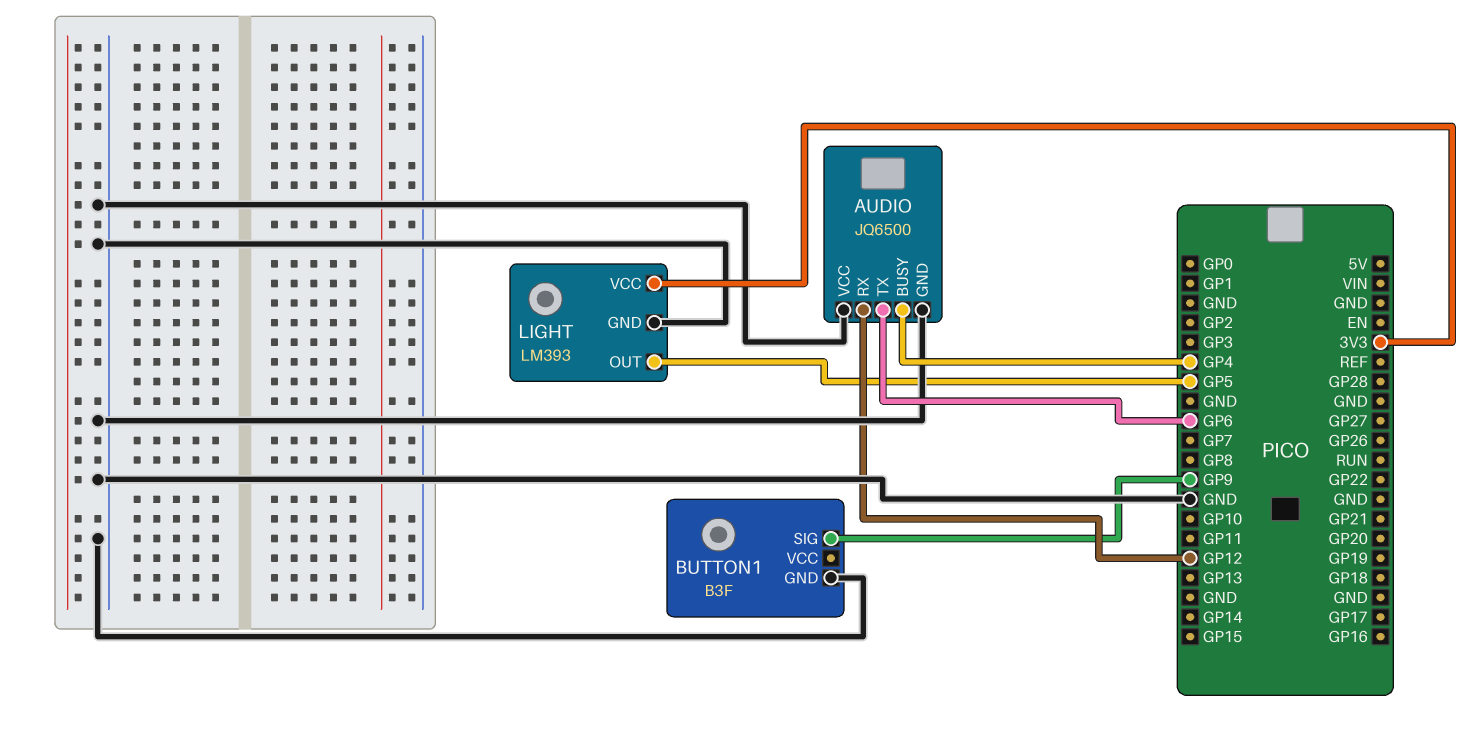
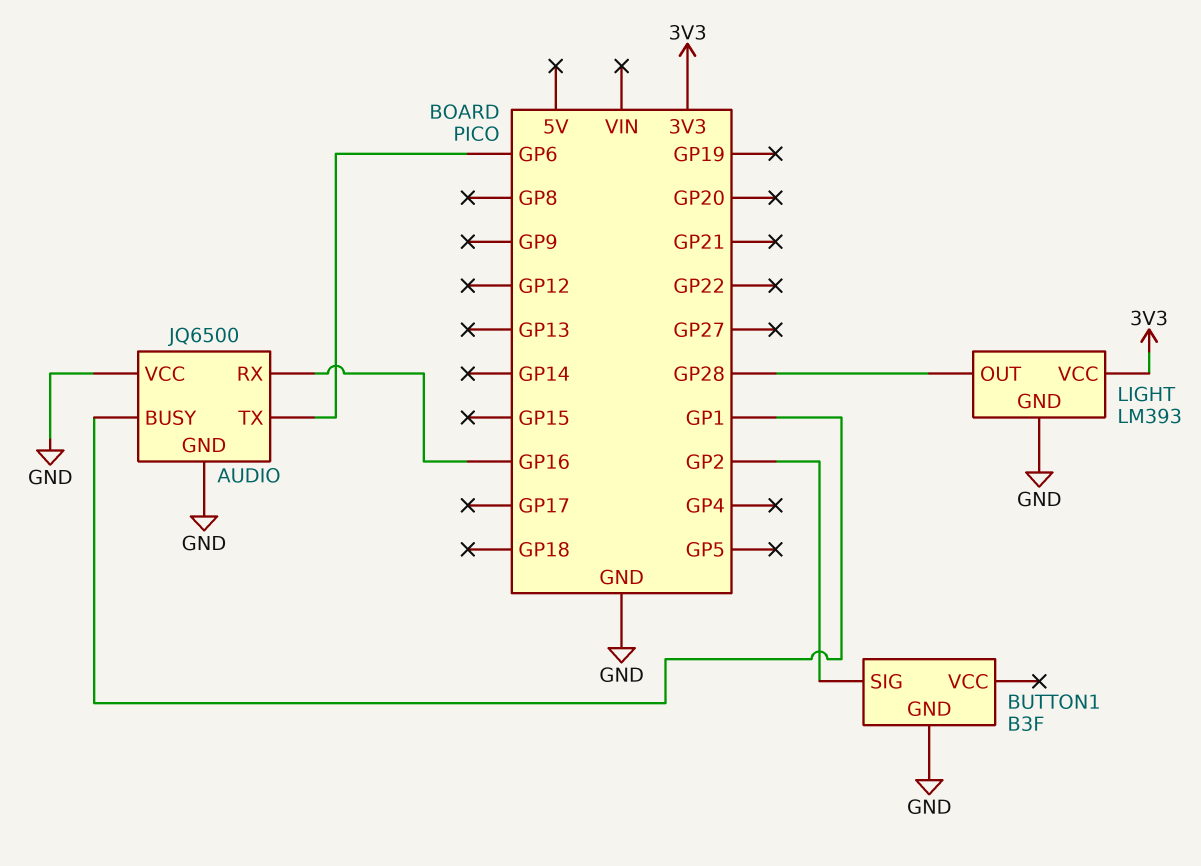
AUDIO pin BUSY: GP4 -> GP1
AUDIO pin RX: GP12 -> GP16
BUTTON1 pin SIG: GP9 -> GP2
LIGHT pin OUT: GP5 -> GP28

